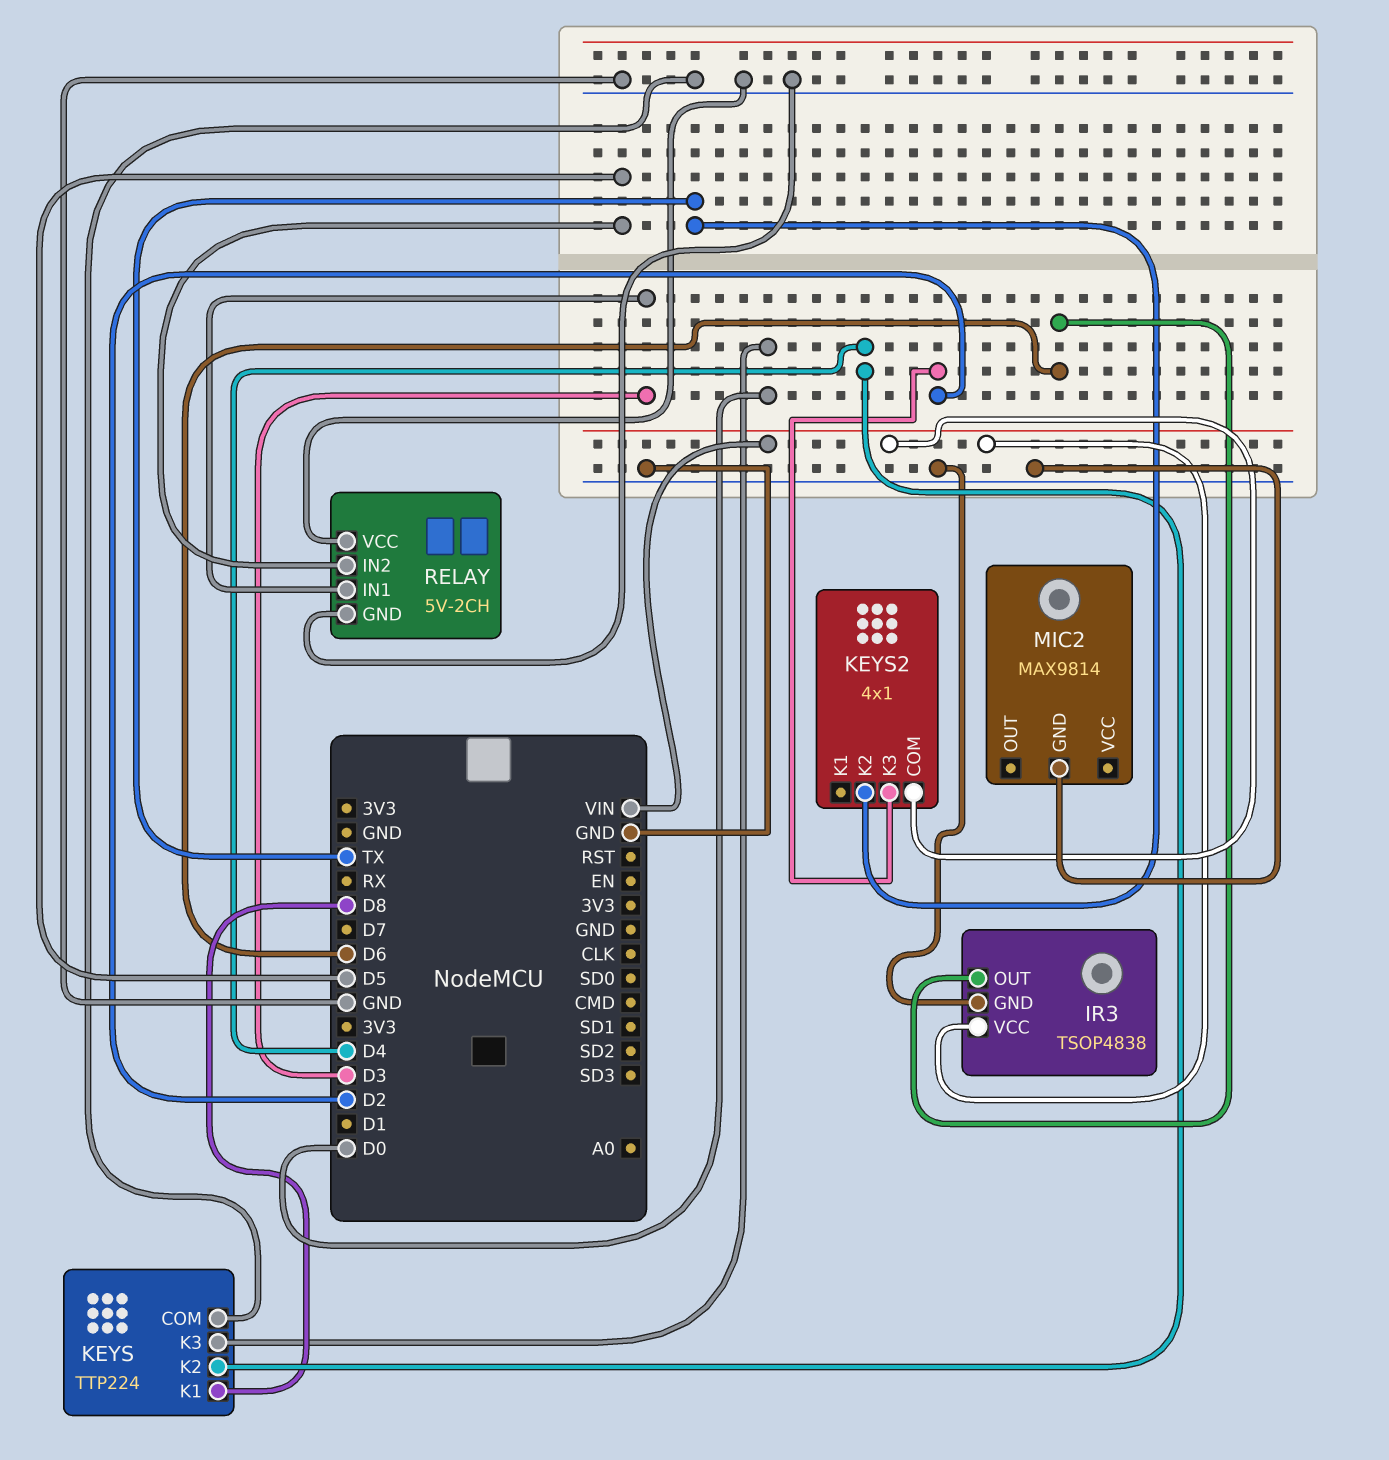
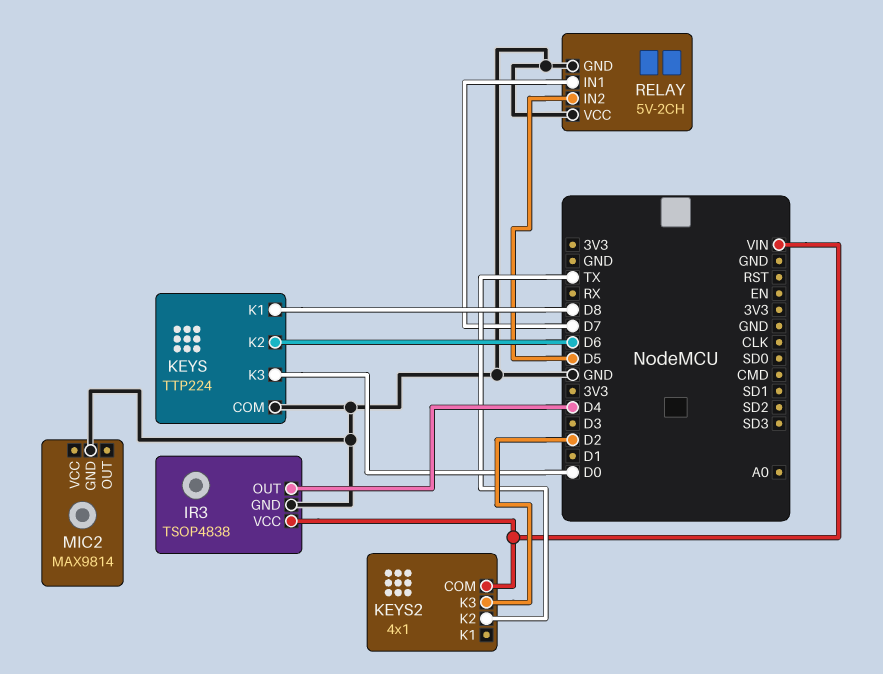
IR3 pin OUT: D6 -> D4
KEYS pin K2: D4 -> D6
RELAY pin IN1: D3 -> D7

